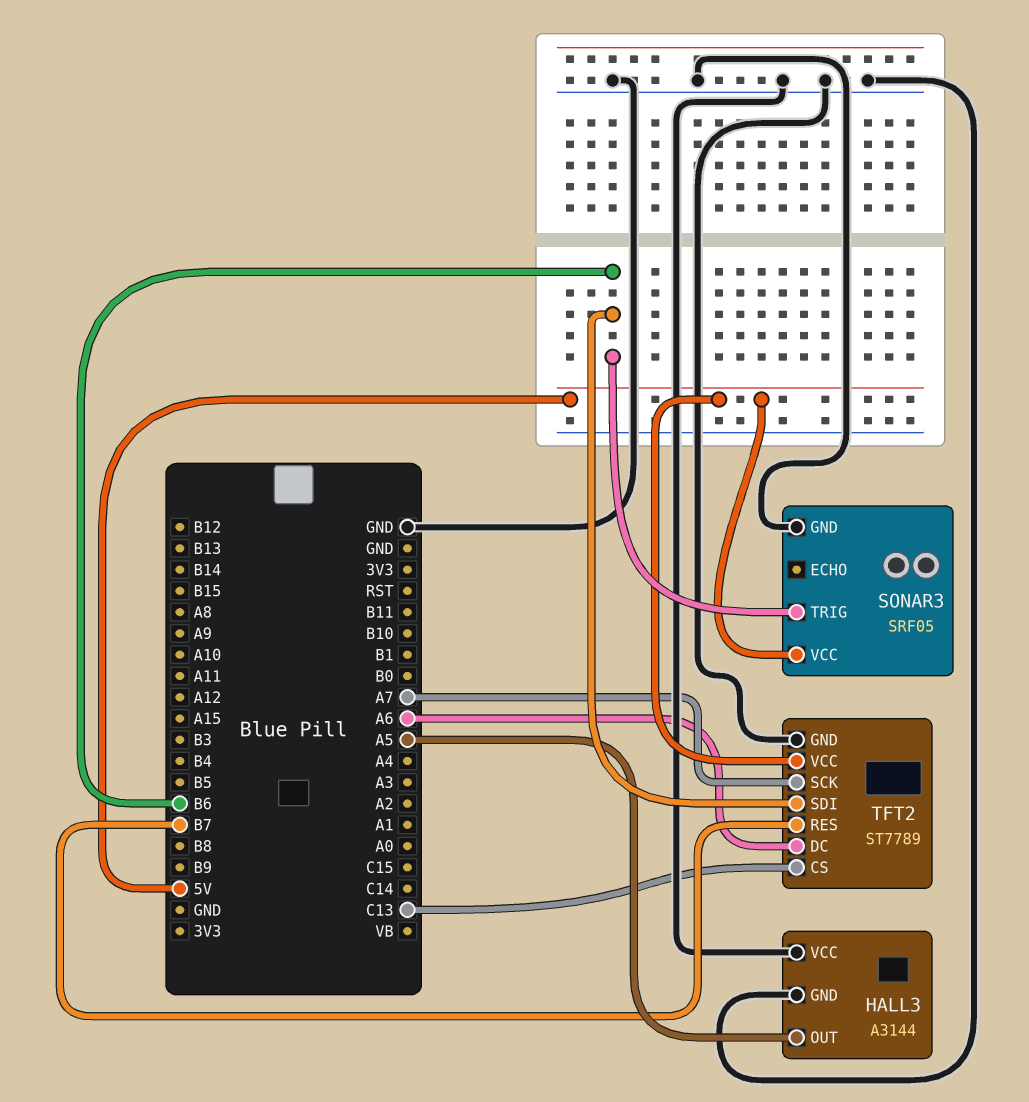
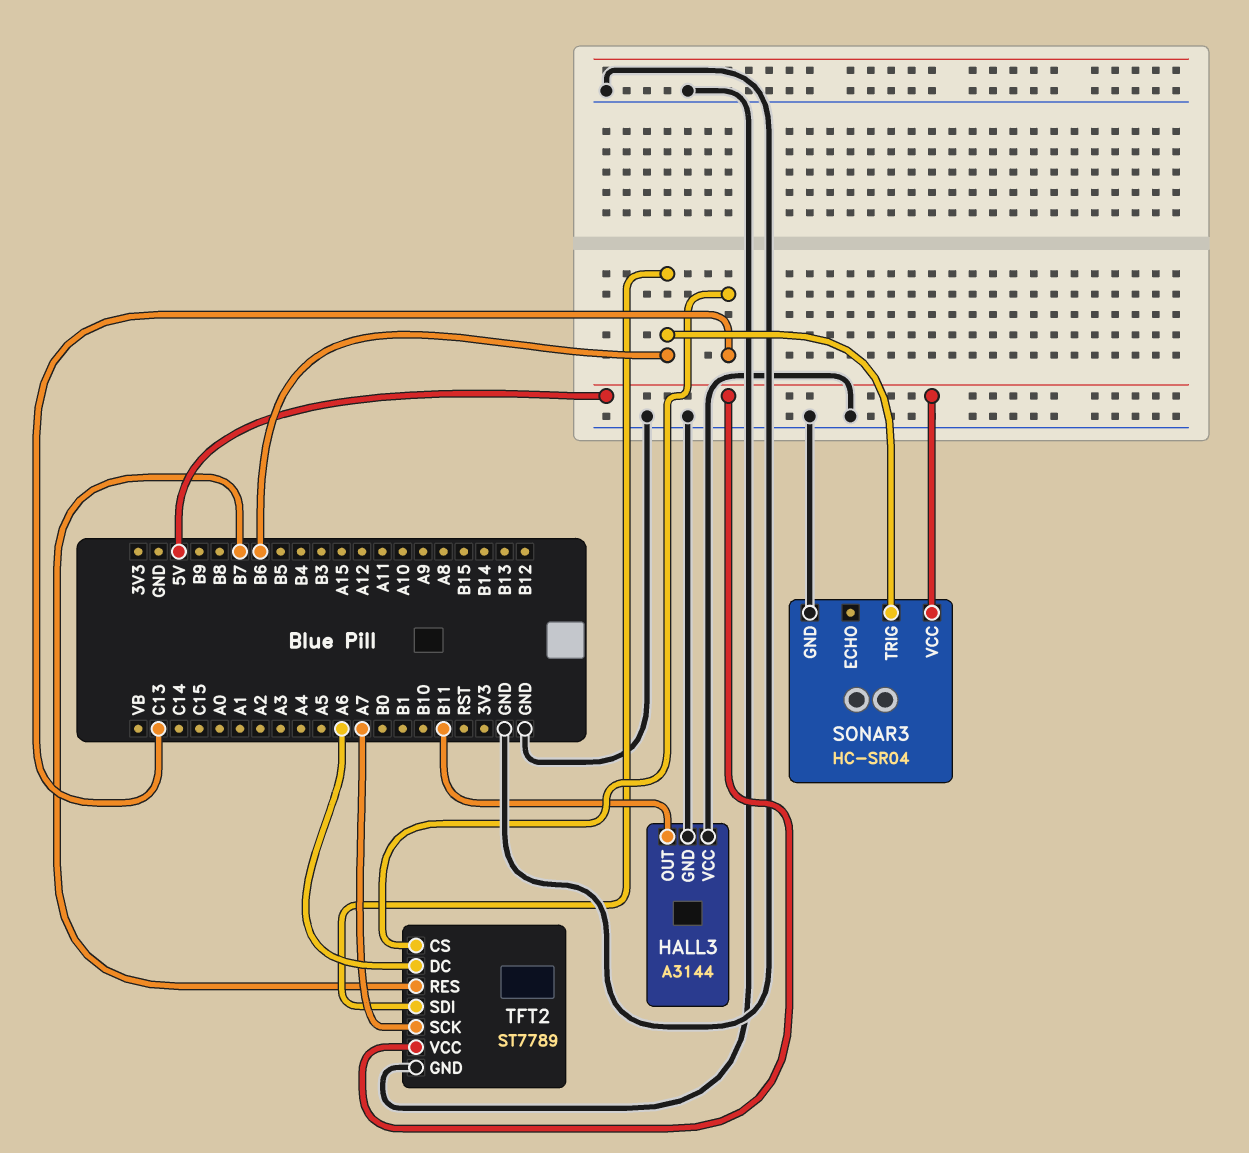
HALL3 pin OUT: A5 -> B11
SONAR3: SRF05 -> HC-SR04

